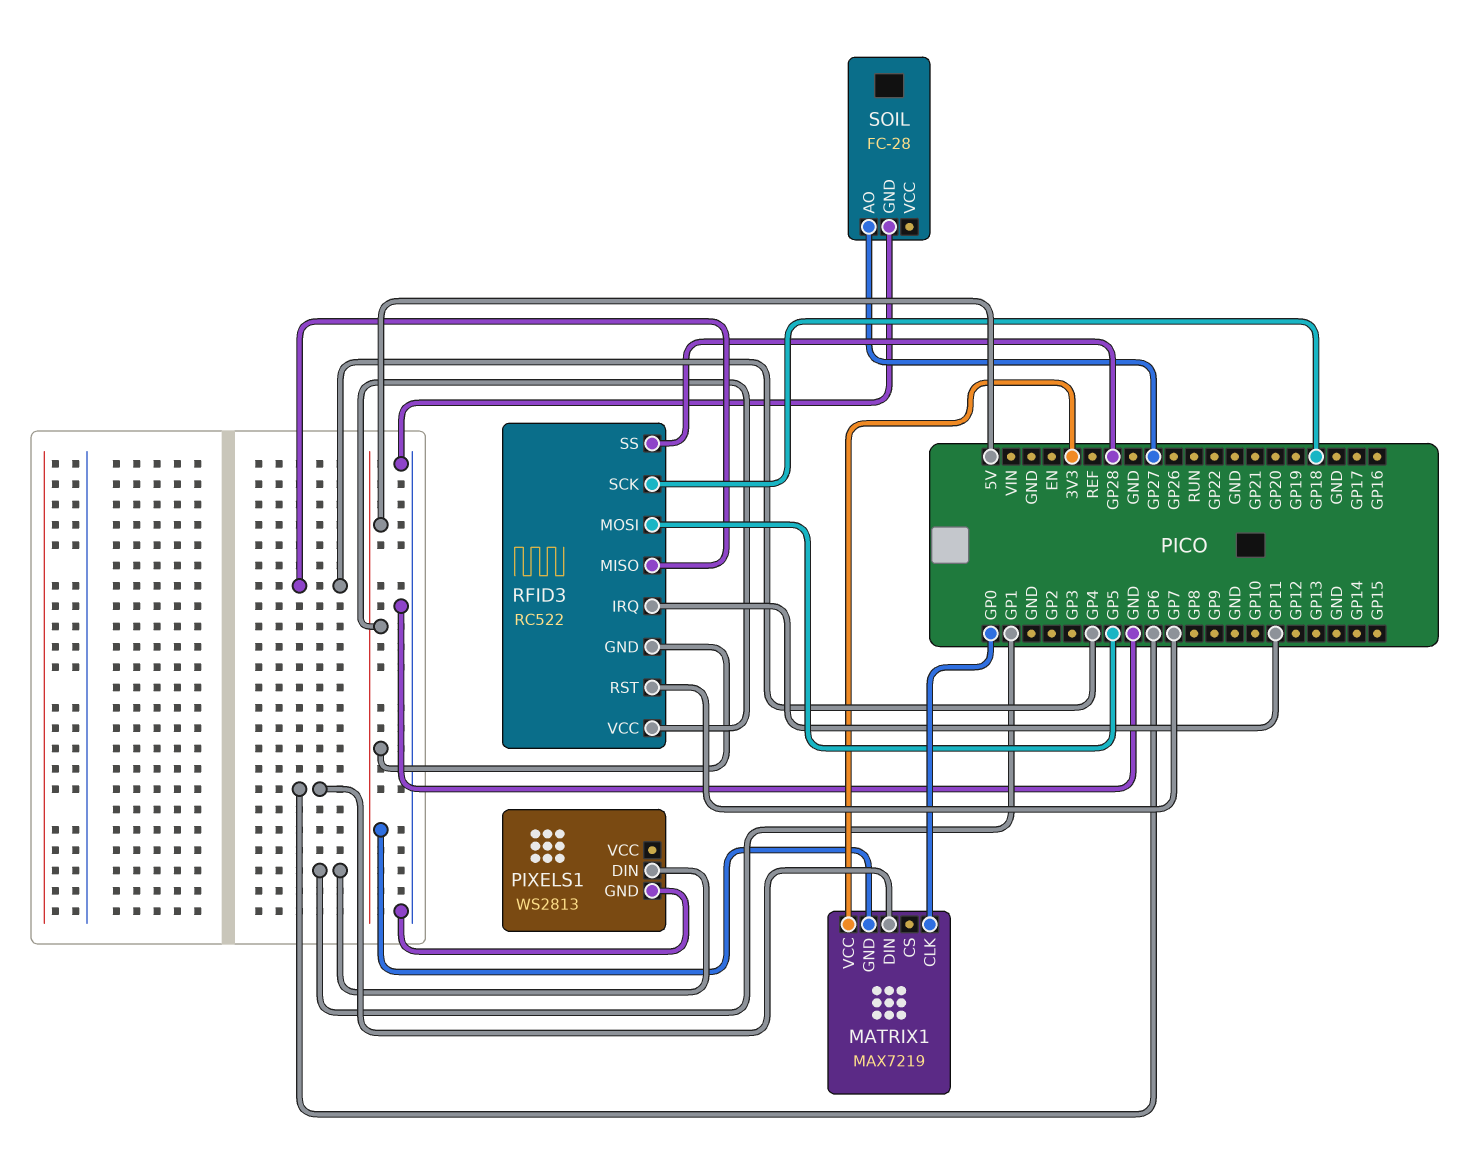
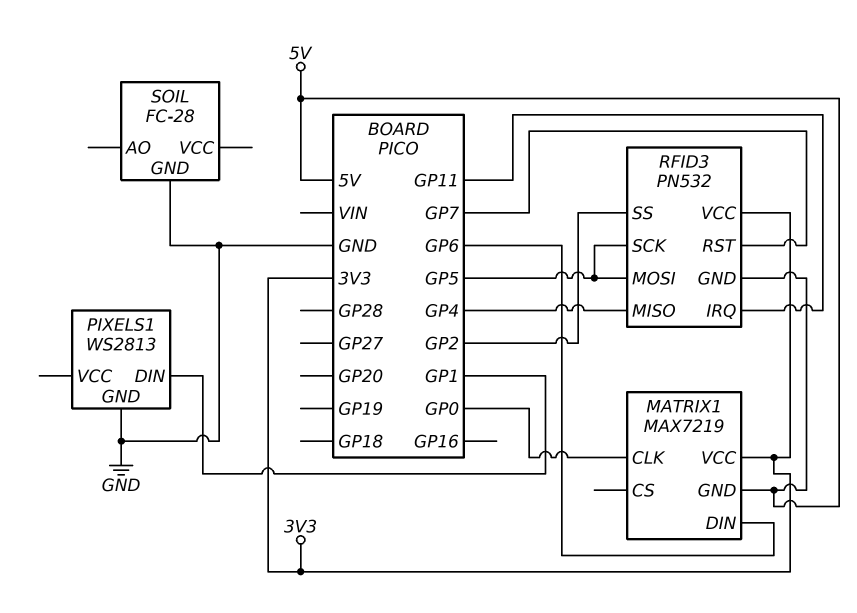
RFID3: RC522 -> PN532
RFID3 pin SCK: GP18 -> GP5
RFID3 pin SS: GP28 -> GP2
RFID3 pin VCC: 5V -> 3V3
SOIL pin AO: GP27 -> none

